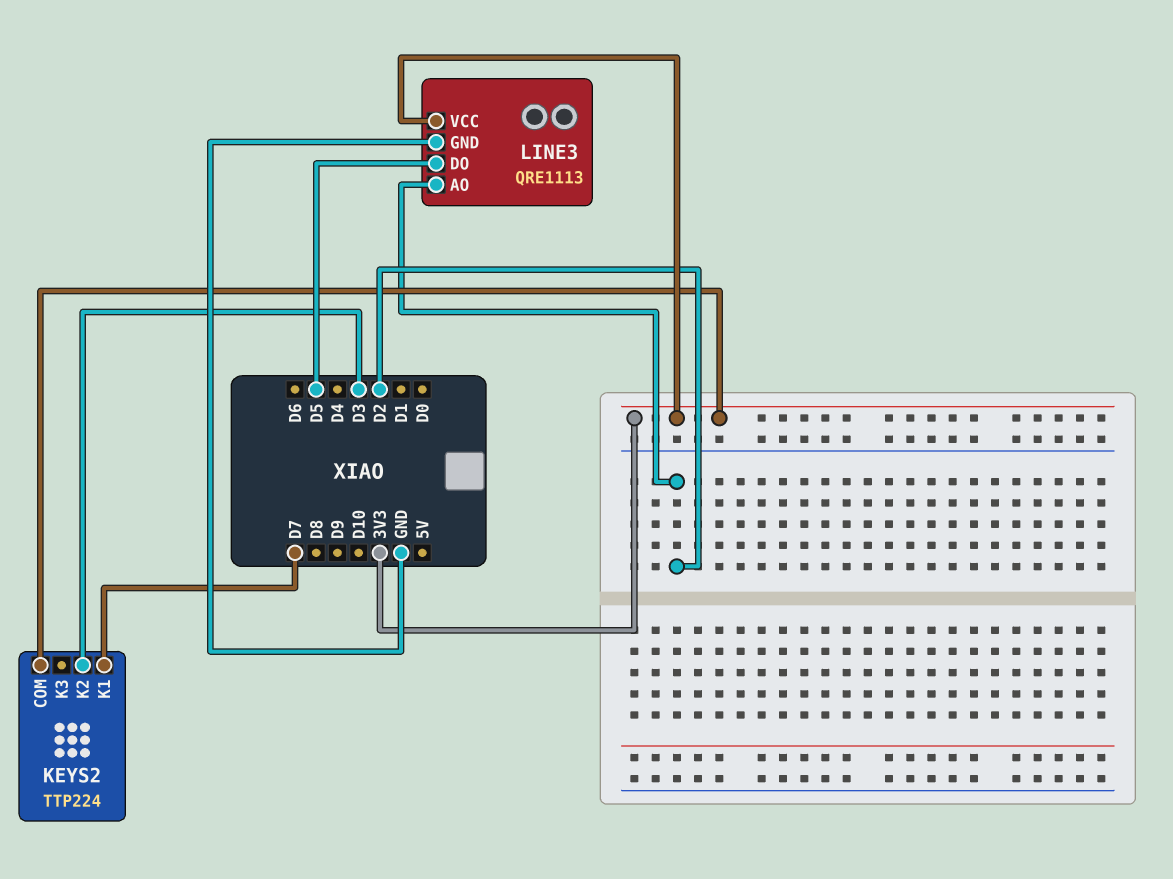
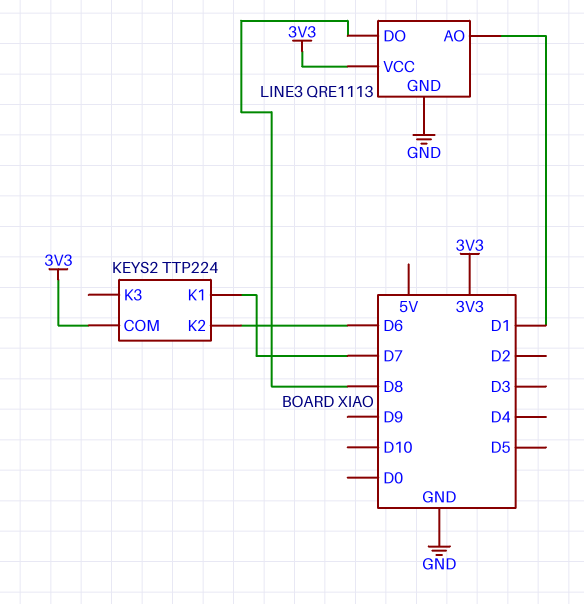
KEYS2 pin K2: D3 -> D6
LINE3 pin AO: D2 -> D1
LINE3 pin DO: D5 -> D8

